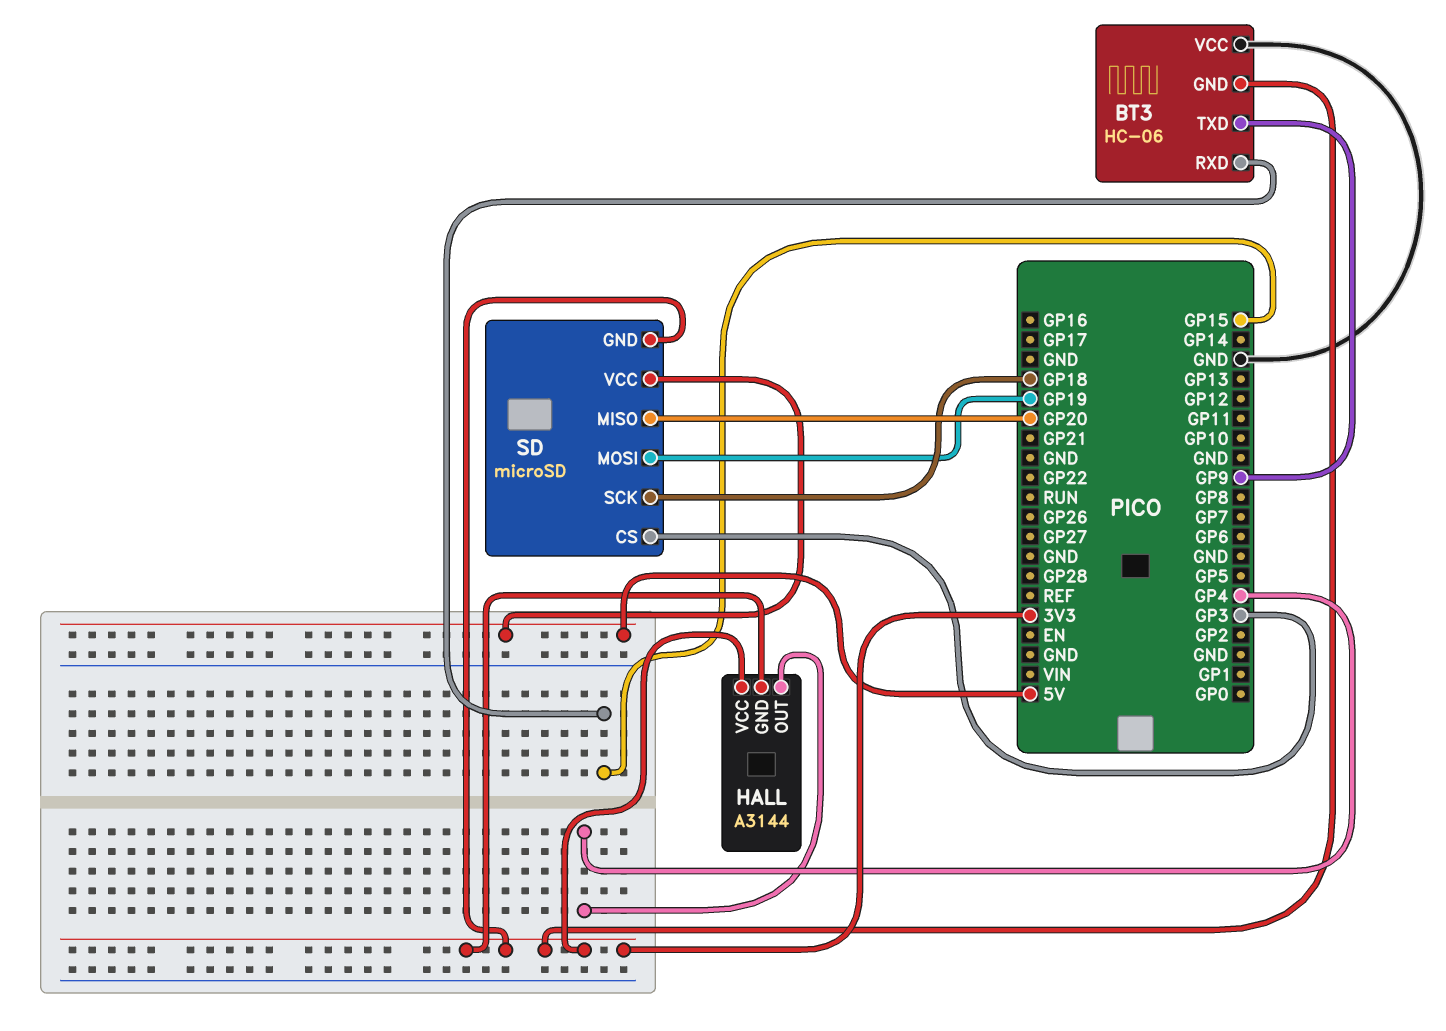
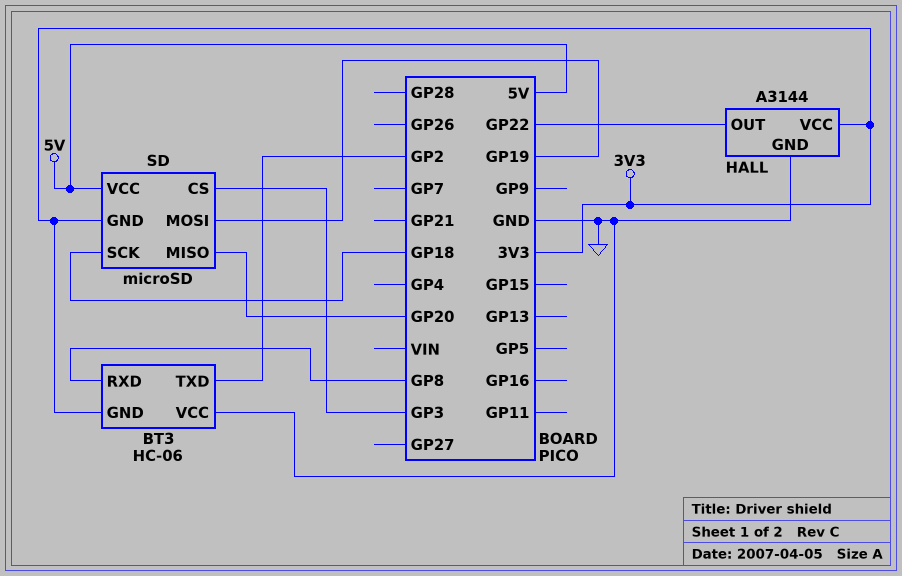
BT3 pin RXD: GP15 -> GP8
BT3 pin TXD: GP9 -> GP2
HALL pin GND: 3V3 -> GND
HALL pin OUT: GP4 -> GP22

